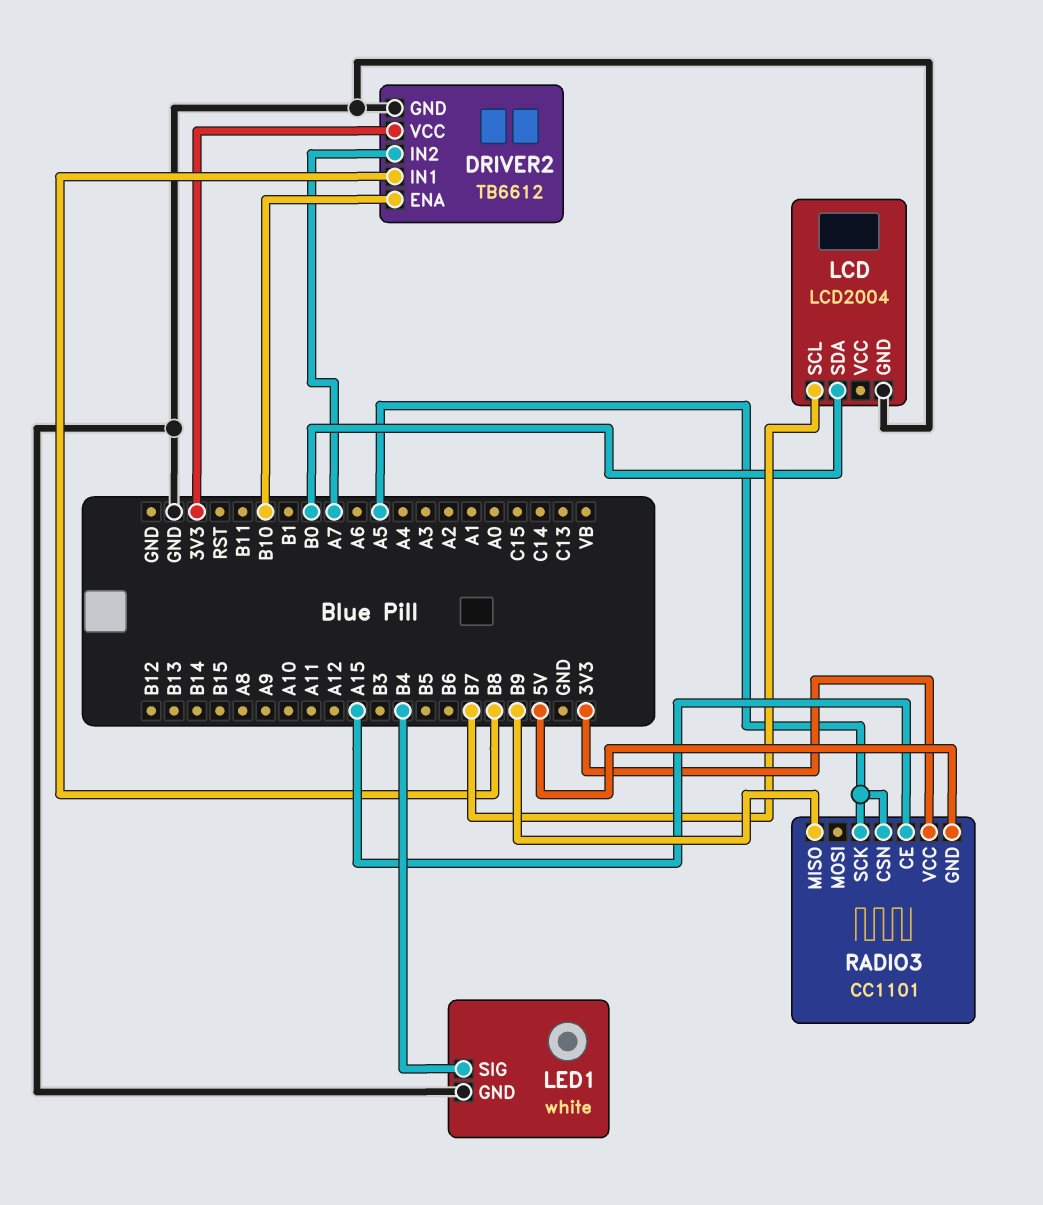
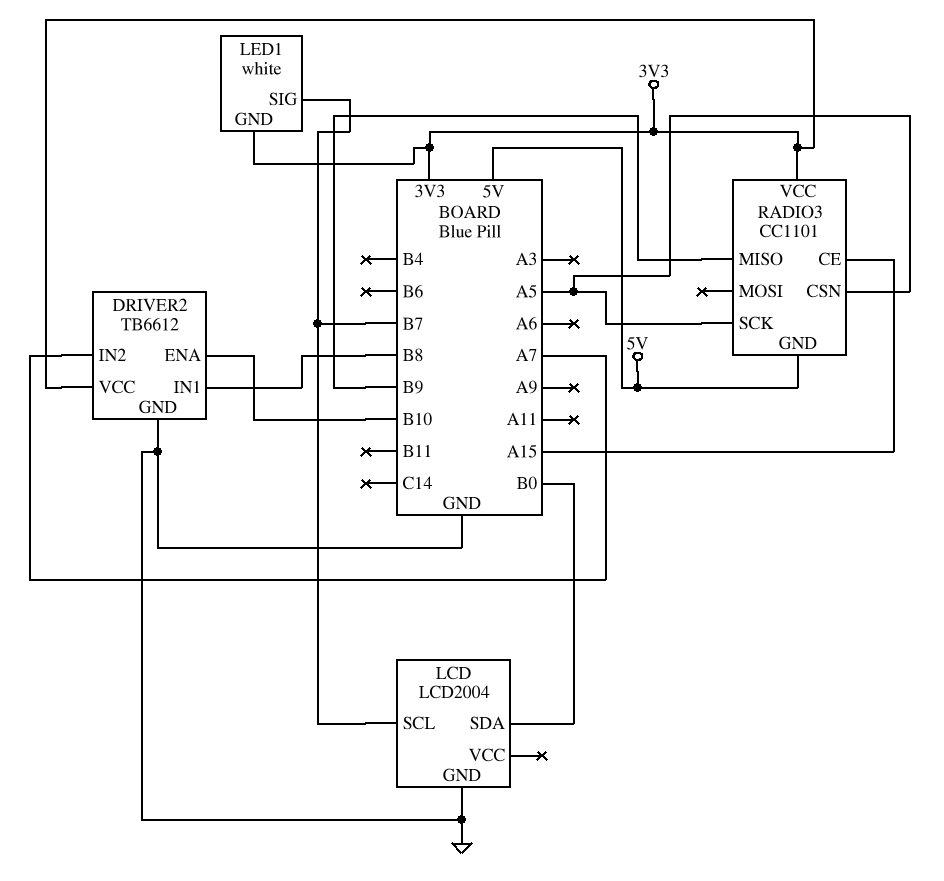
LED1 pin GND: GND -> 3V3
LED1 pin SIG: B4 -> B7

